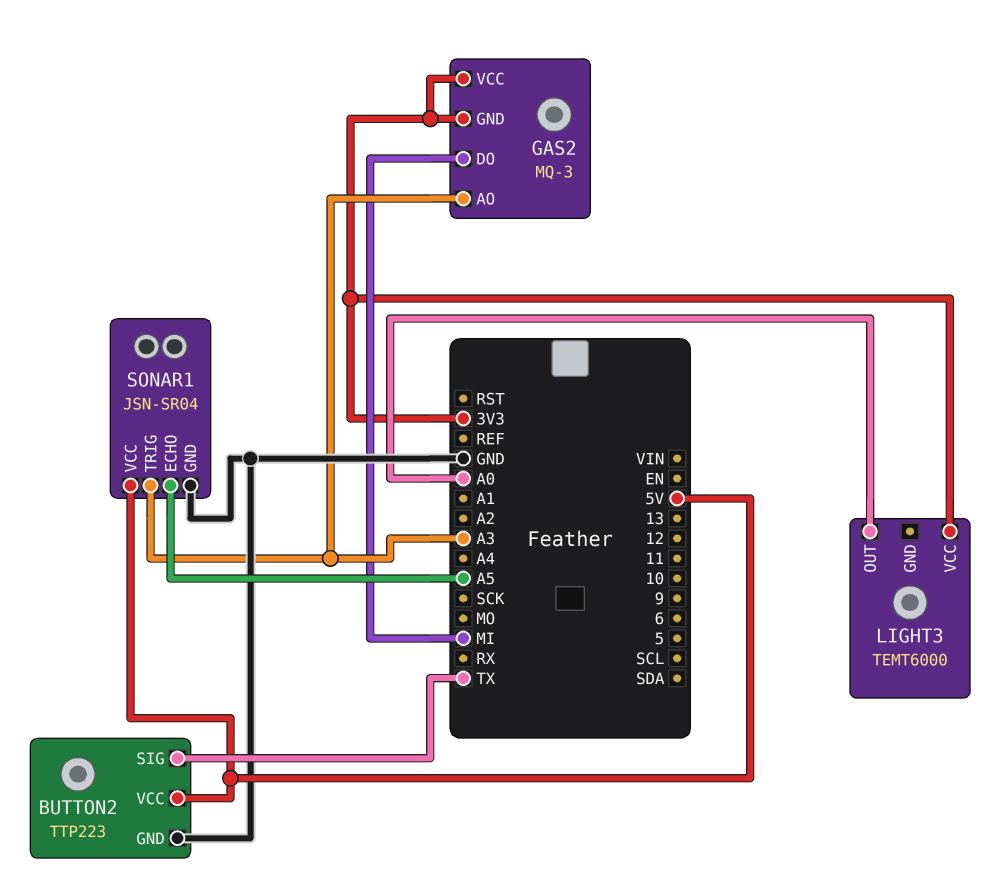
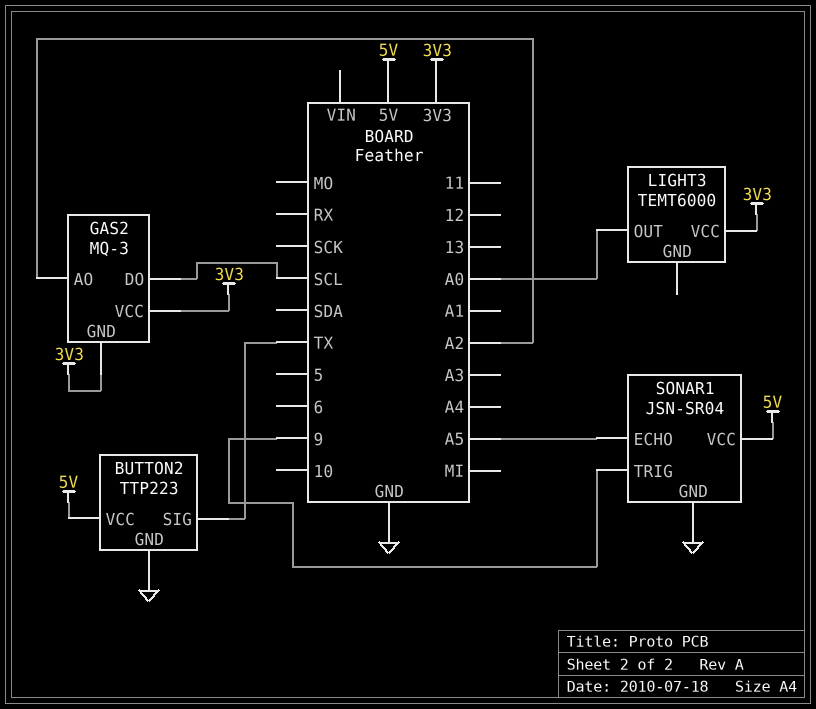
GAS2 pin AO: A3 -> A2
GAS2 pin DO: MI -> SCL
SONAR1 pin TRIG: A3 -> 9

